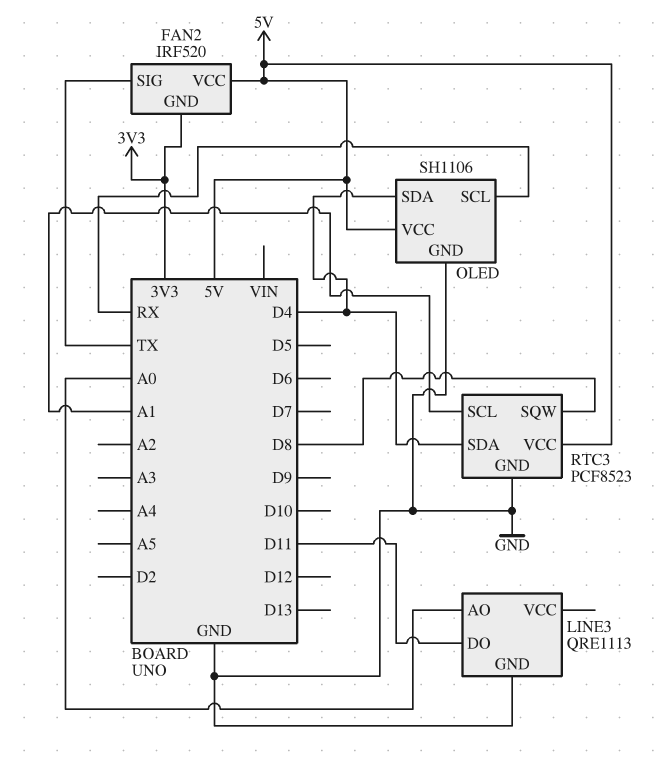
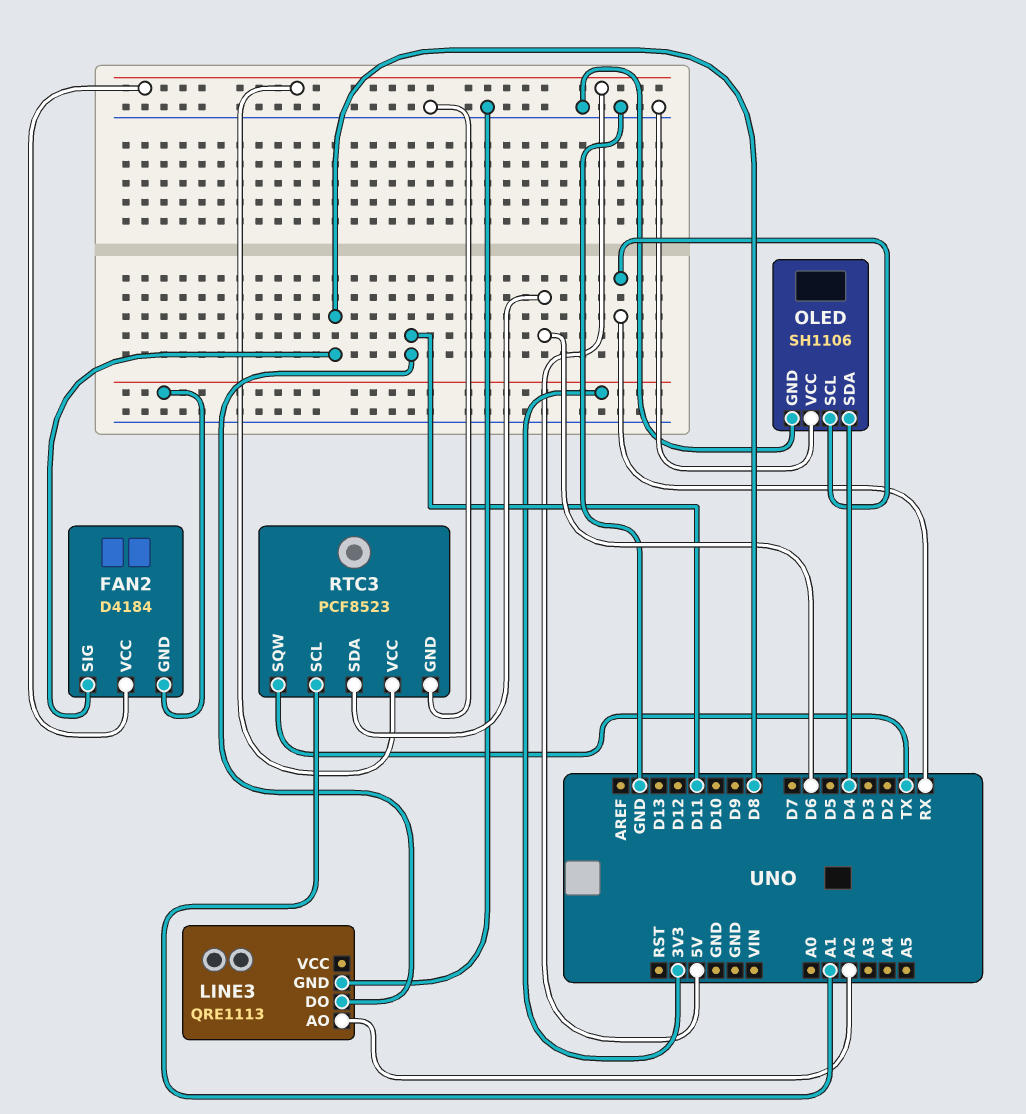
FAN2: IRF520 -> D4184
FAN2 pin SIG: TX -> D8
LINE3 pin AO: A0 -> A2
OLED pin VCC: 5V -> GND
RTC3 pin SDA: D4 -> D6
RTC3 pin SQW: D8 -> TX

